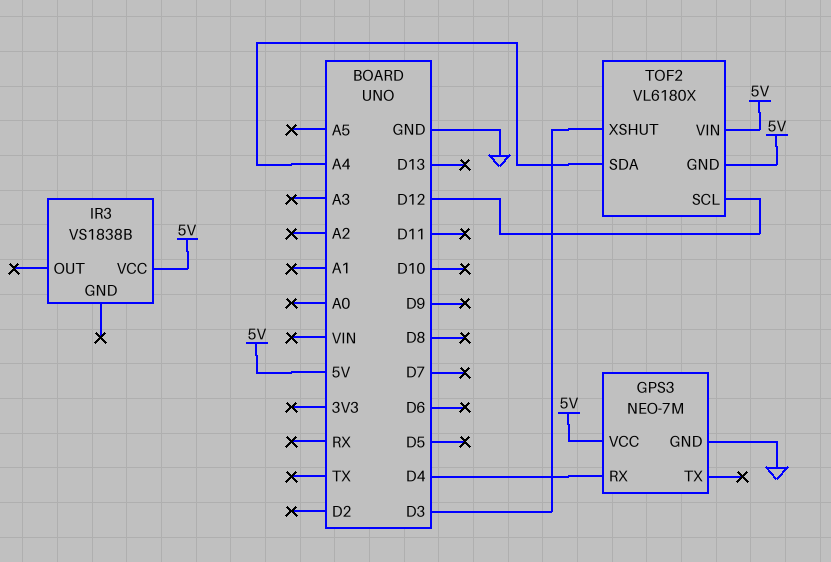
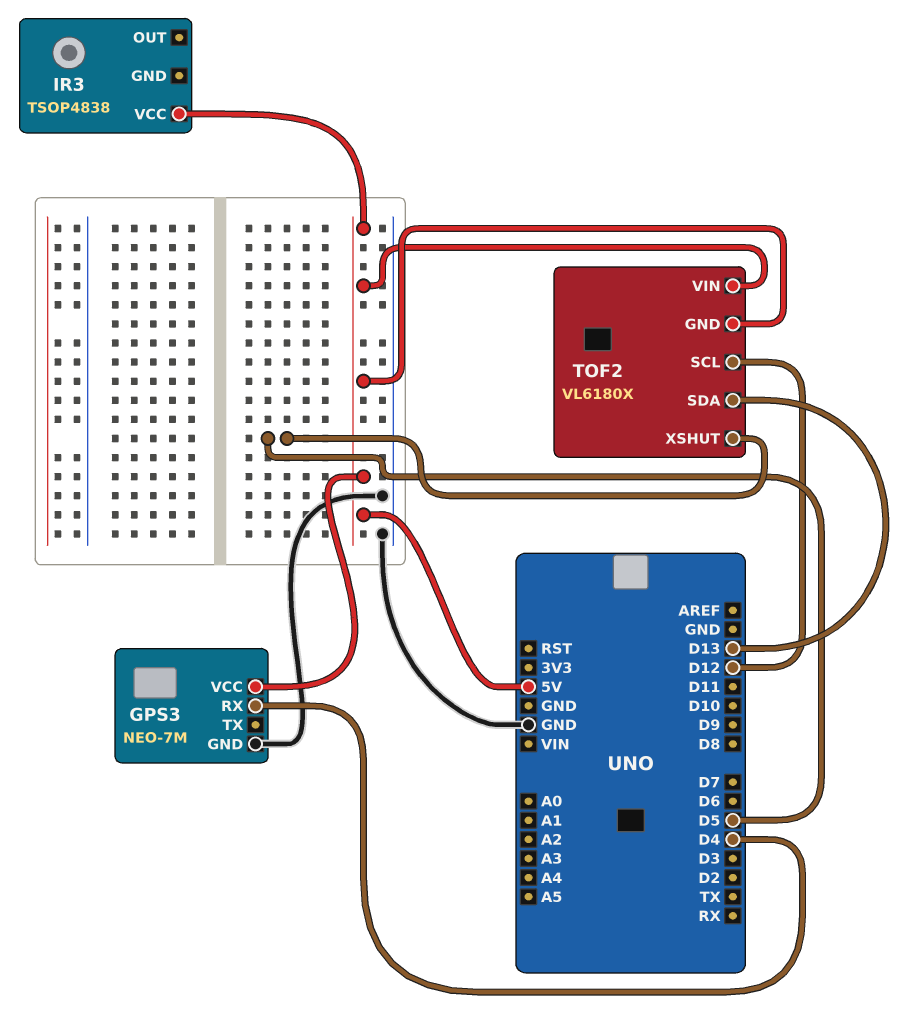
IR3: VS1838B -> TSOP4838
TOF2 pin SDA: A4 -> D13
TOF2 pin XSHUT: D3 -> D5

